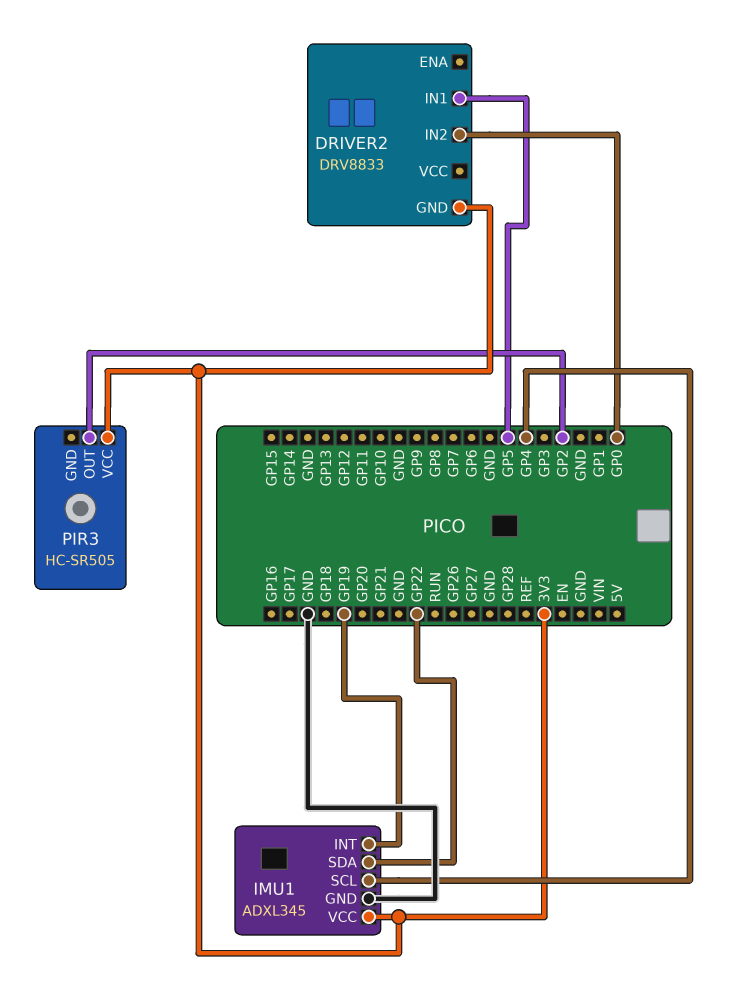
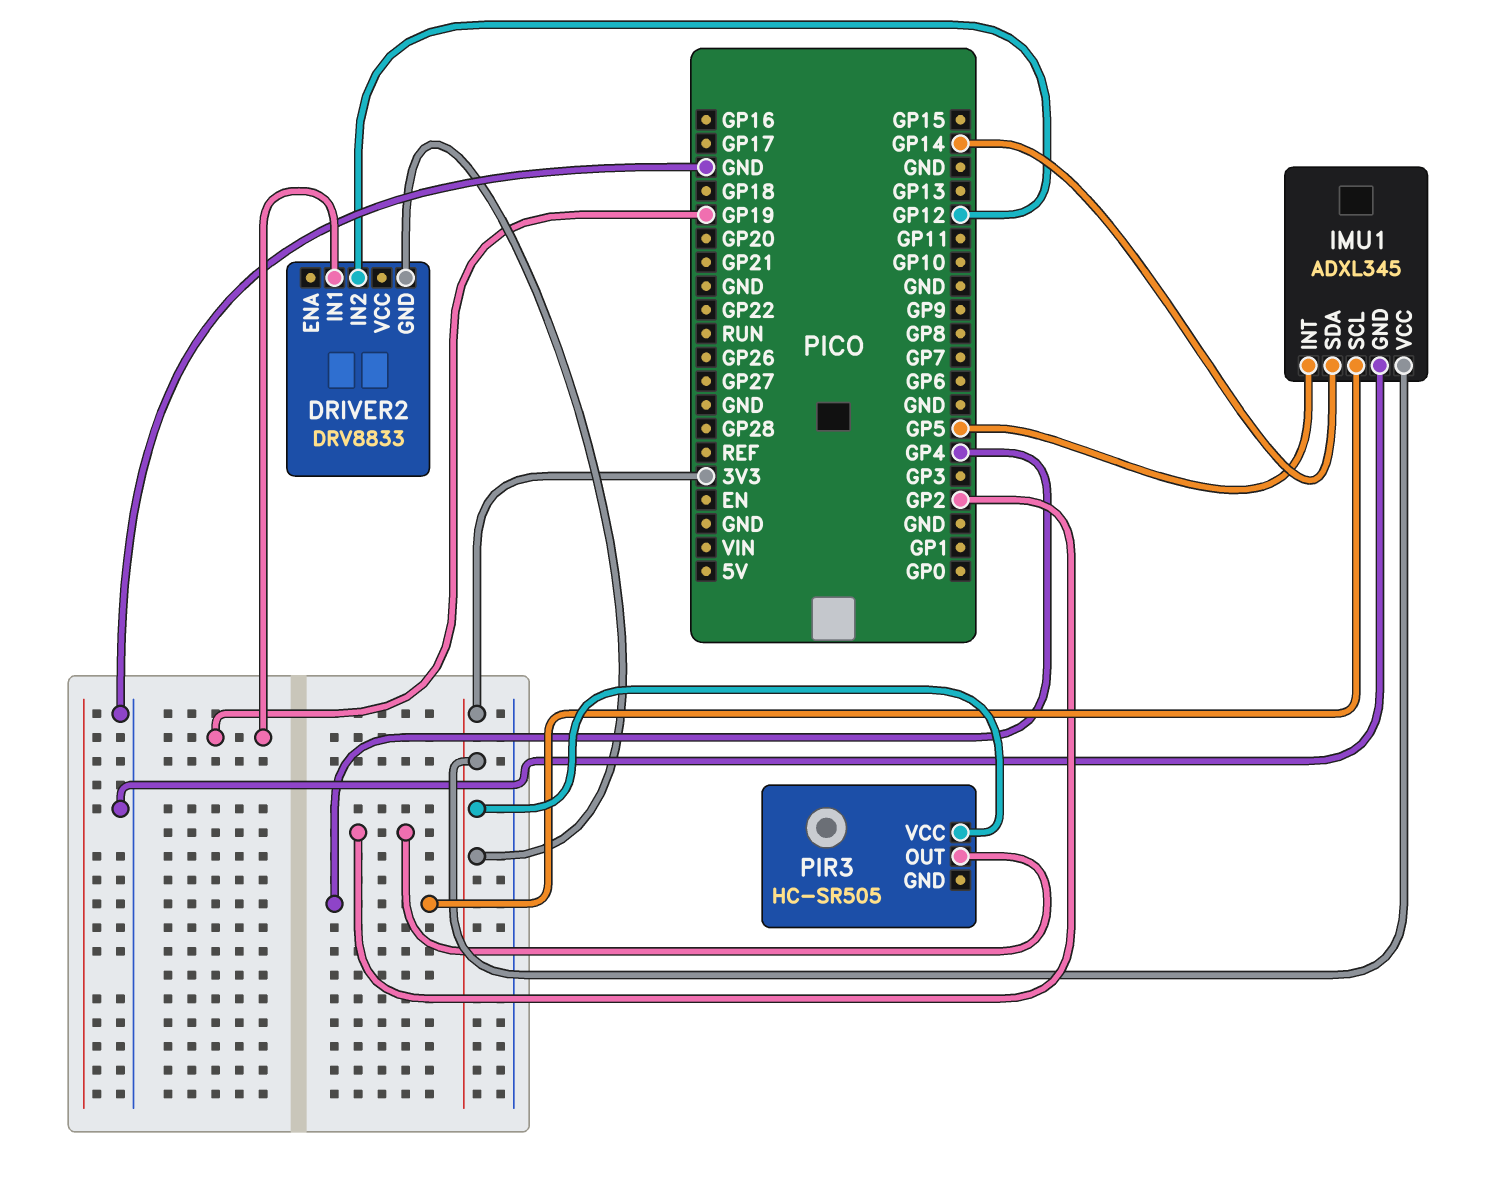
DRIVER2 pin IN1: GP5 -> GP19
DRIVER2 pin IN2: GP0 -> GP12
IMU1 pin INT: GP19 -> GP5
IMU1 pin SDA: GP22 -> GP14

